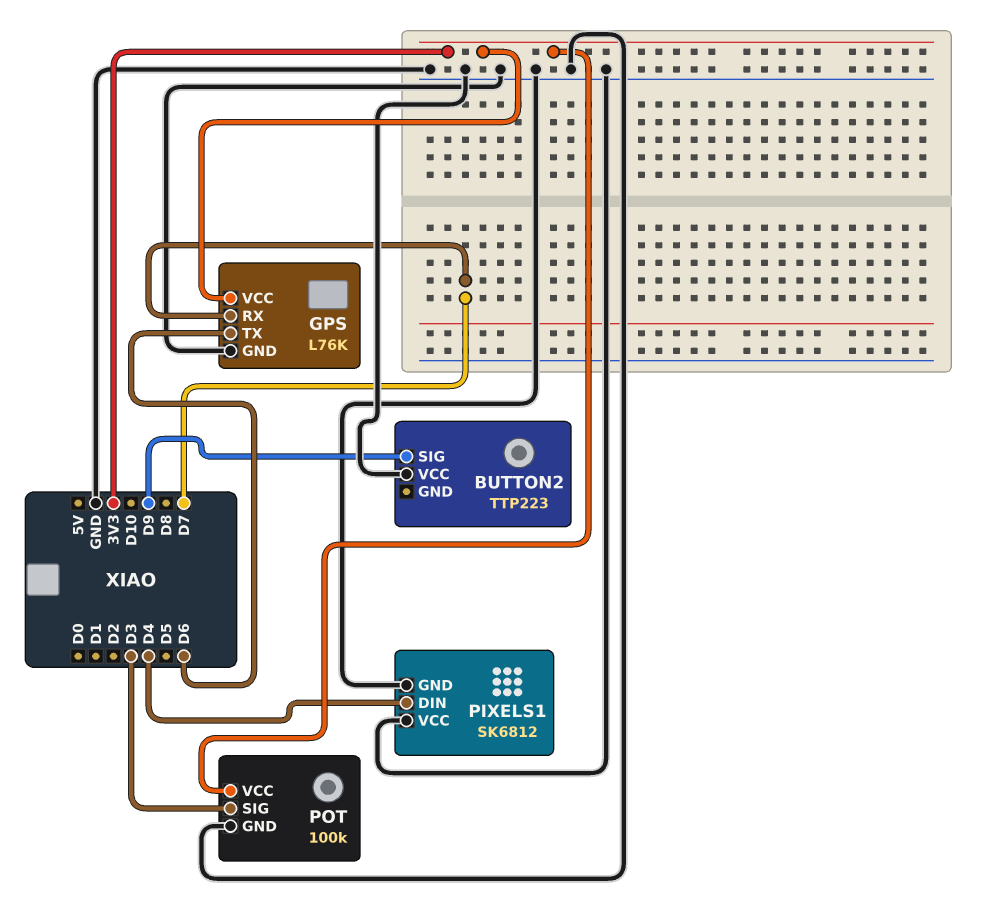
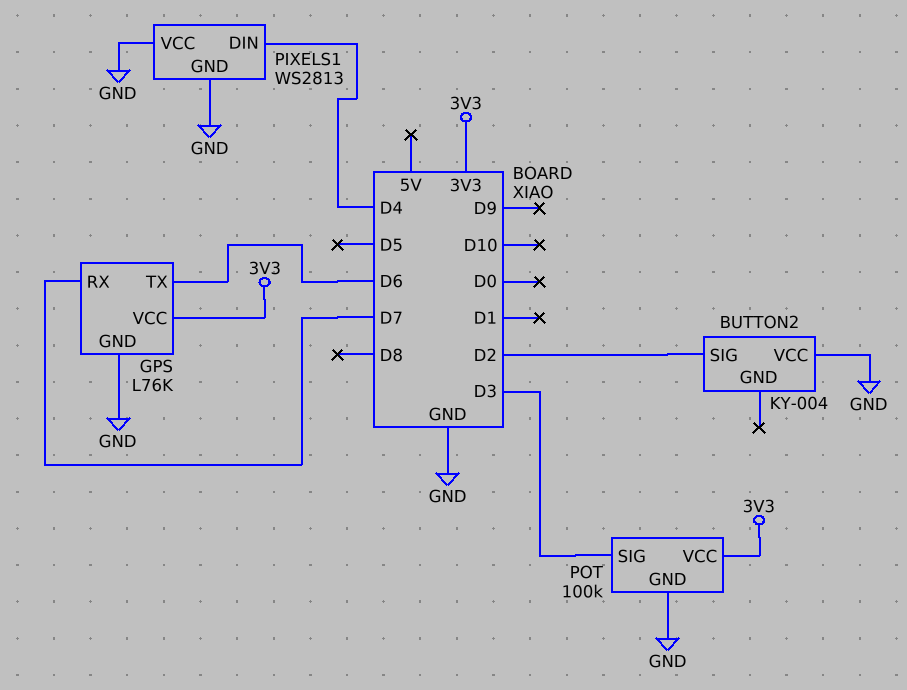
BUTTON2: TTP223 -> KY-004
BUTTON2 pin SIG: D9 -> D2
PIXELS1: SK6812 -> WS2813

